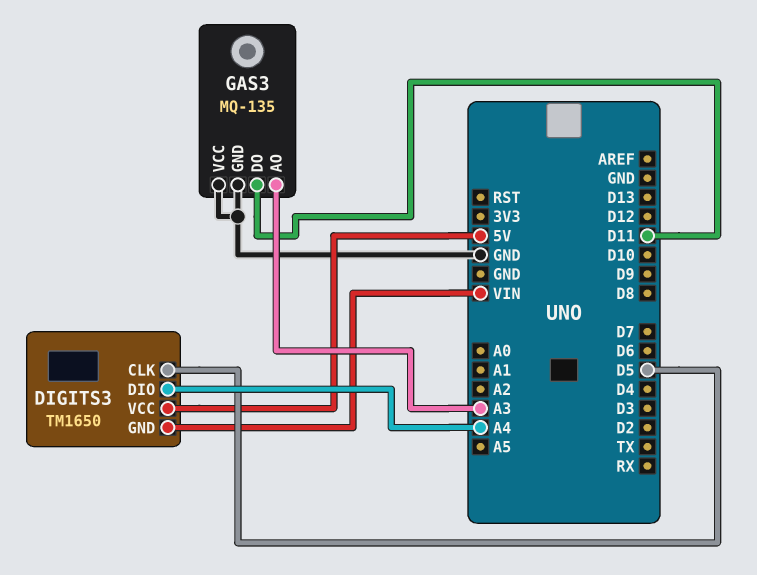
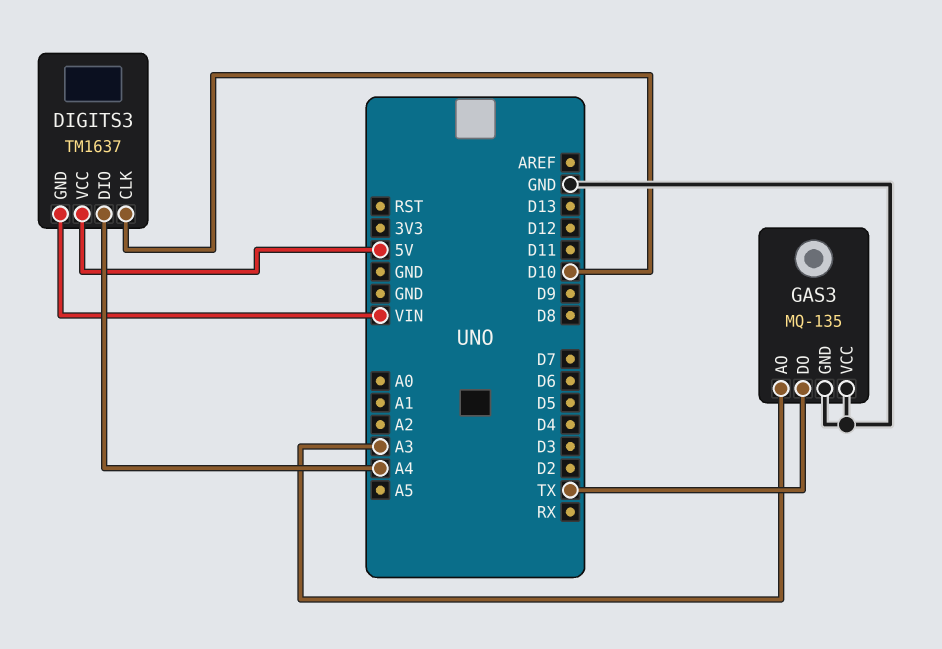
DIGITS3: TM1650 -> TM1637
DIGITS3 pin CLK: D5 -> D10
GAS3 pin DO: D11 -> TX

